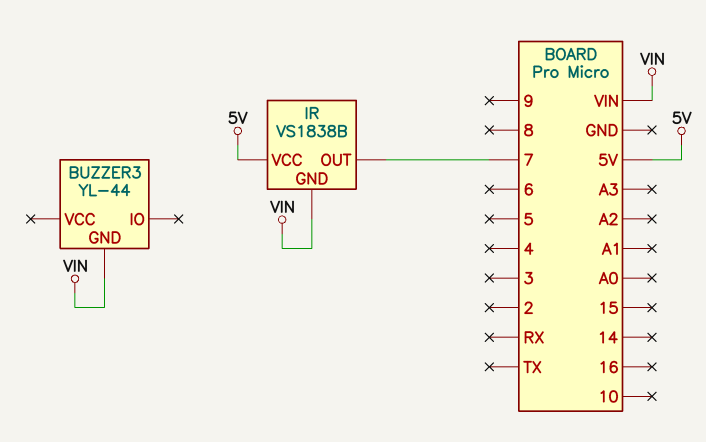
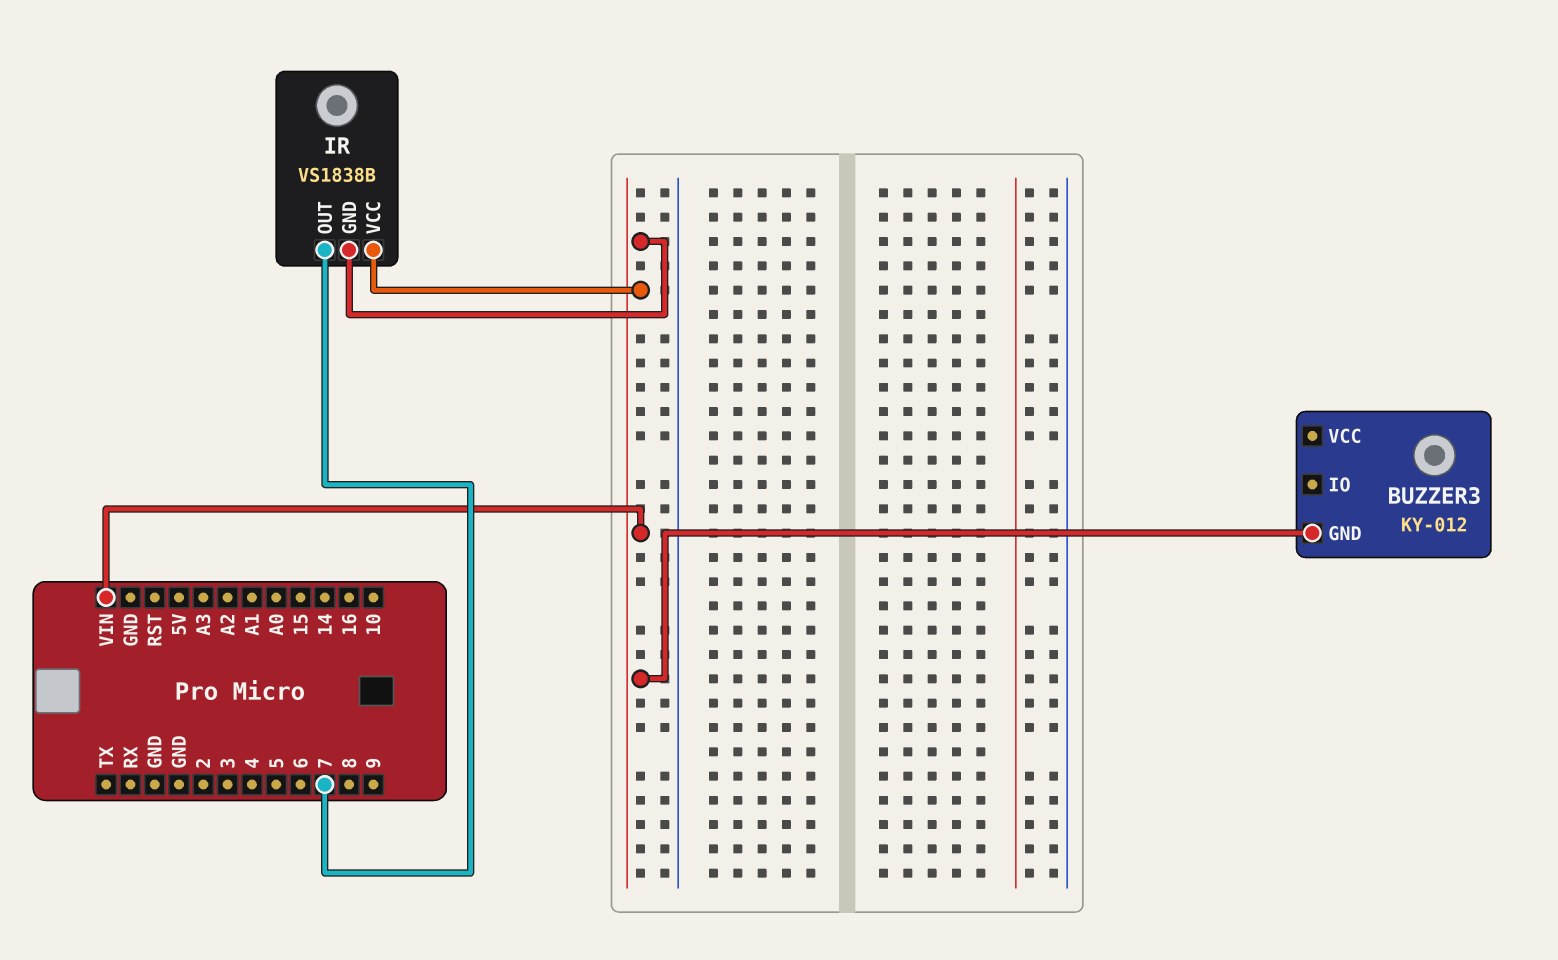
BUZZER3: YL-44 -> KY-012
IR pin VCC: 5V -> VIN

